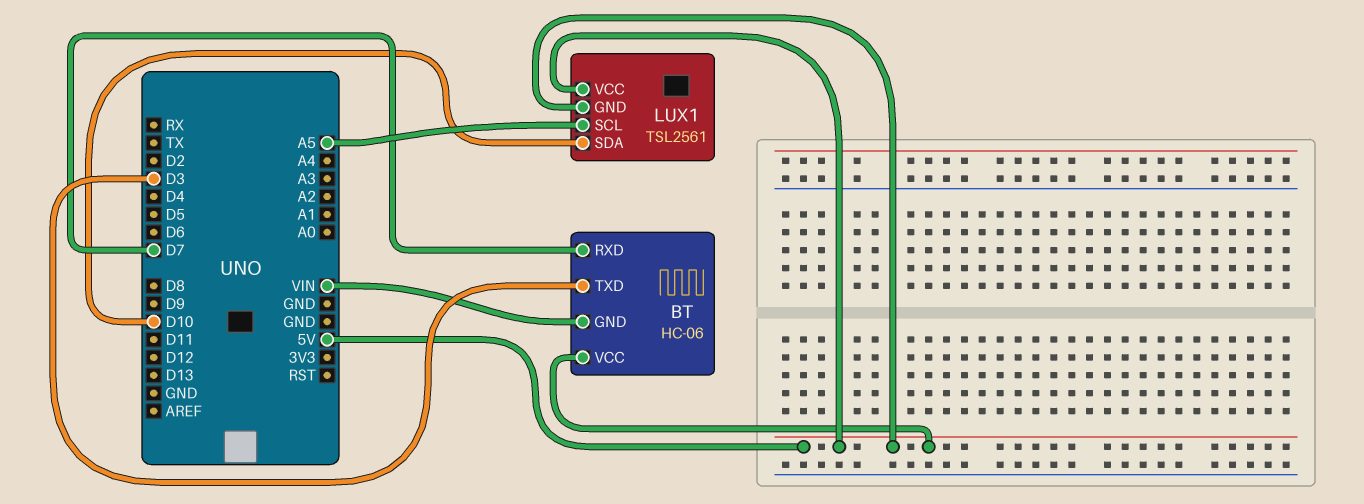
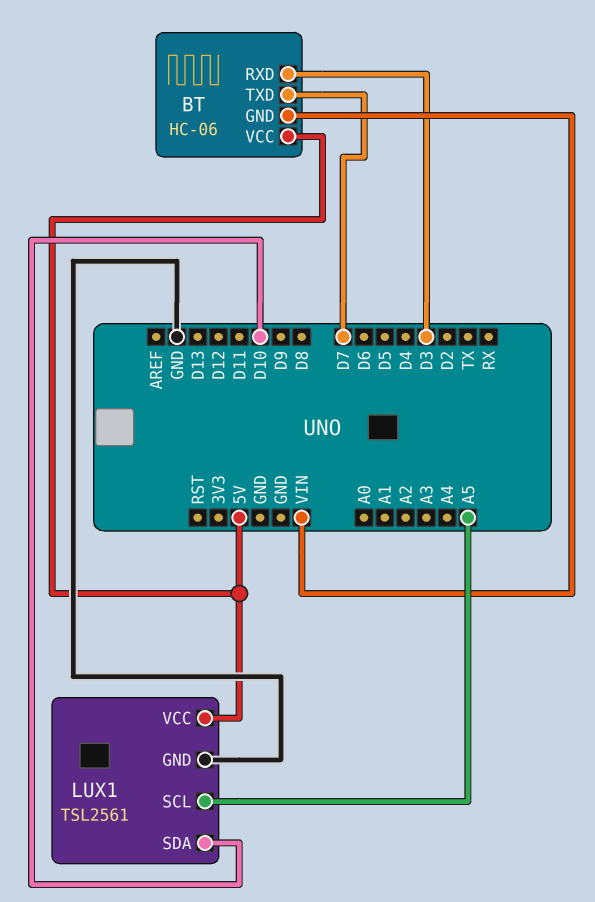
BT pin RXD: D7 -> D3
BT pin TXD: D3 -> D7
LUX1 pin GND: 5V -> GND

